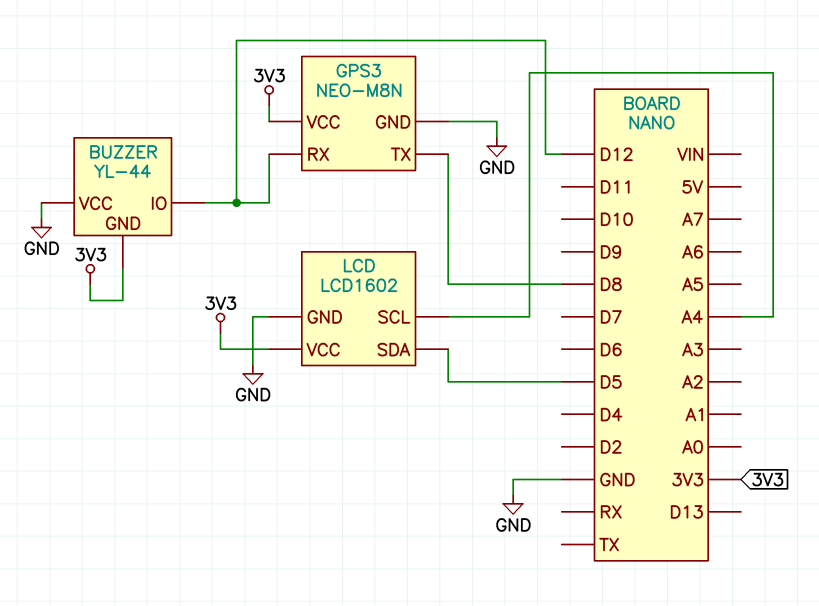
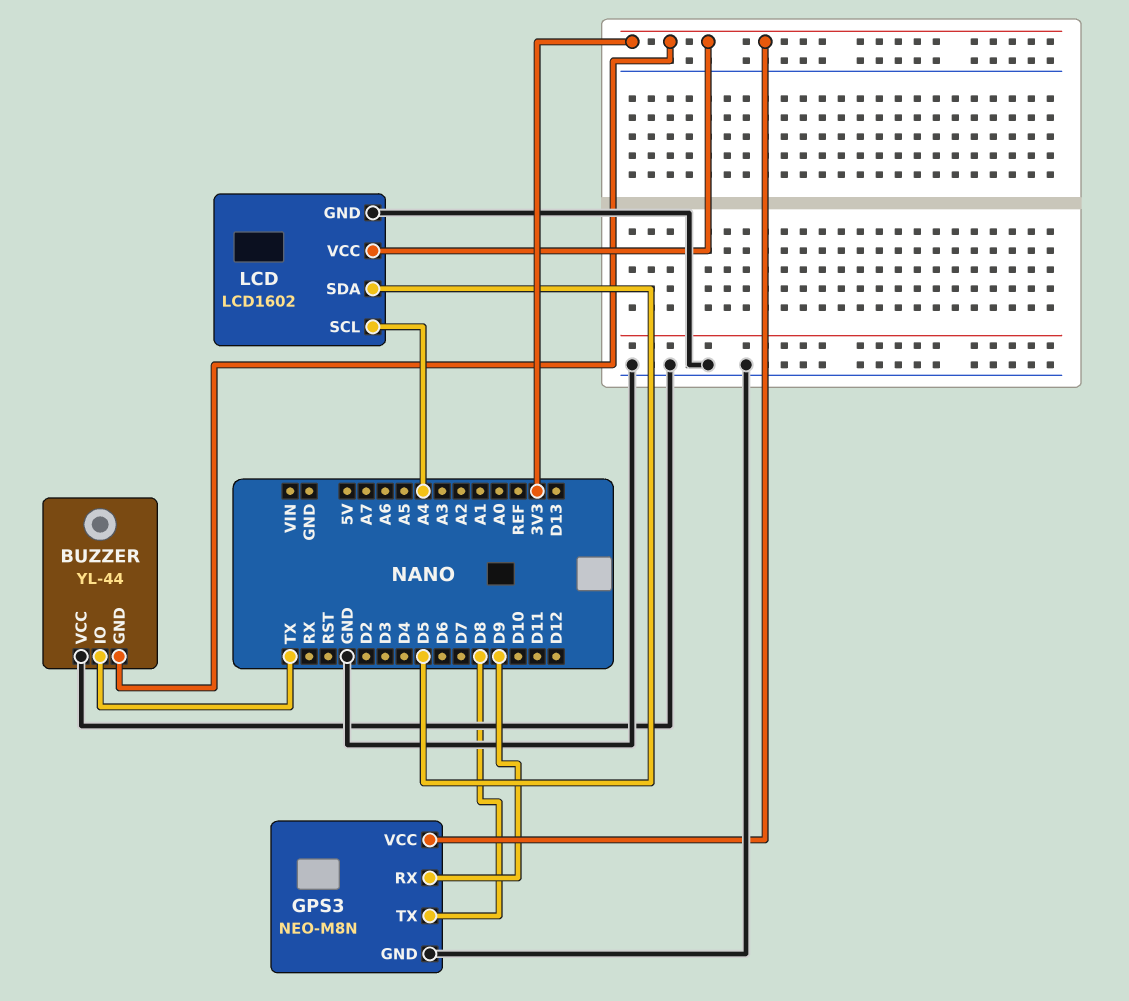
BUZZER pin IO: D12 -> TX
GPS3 pin RX: D12 -> D9

